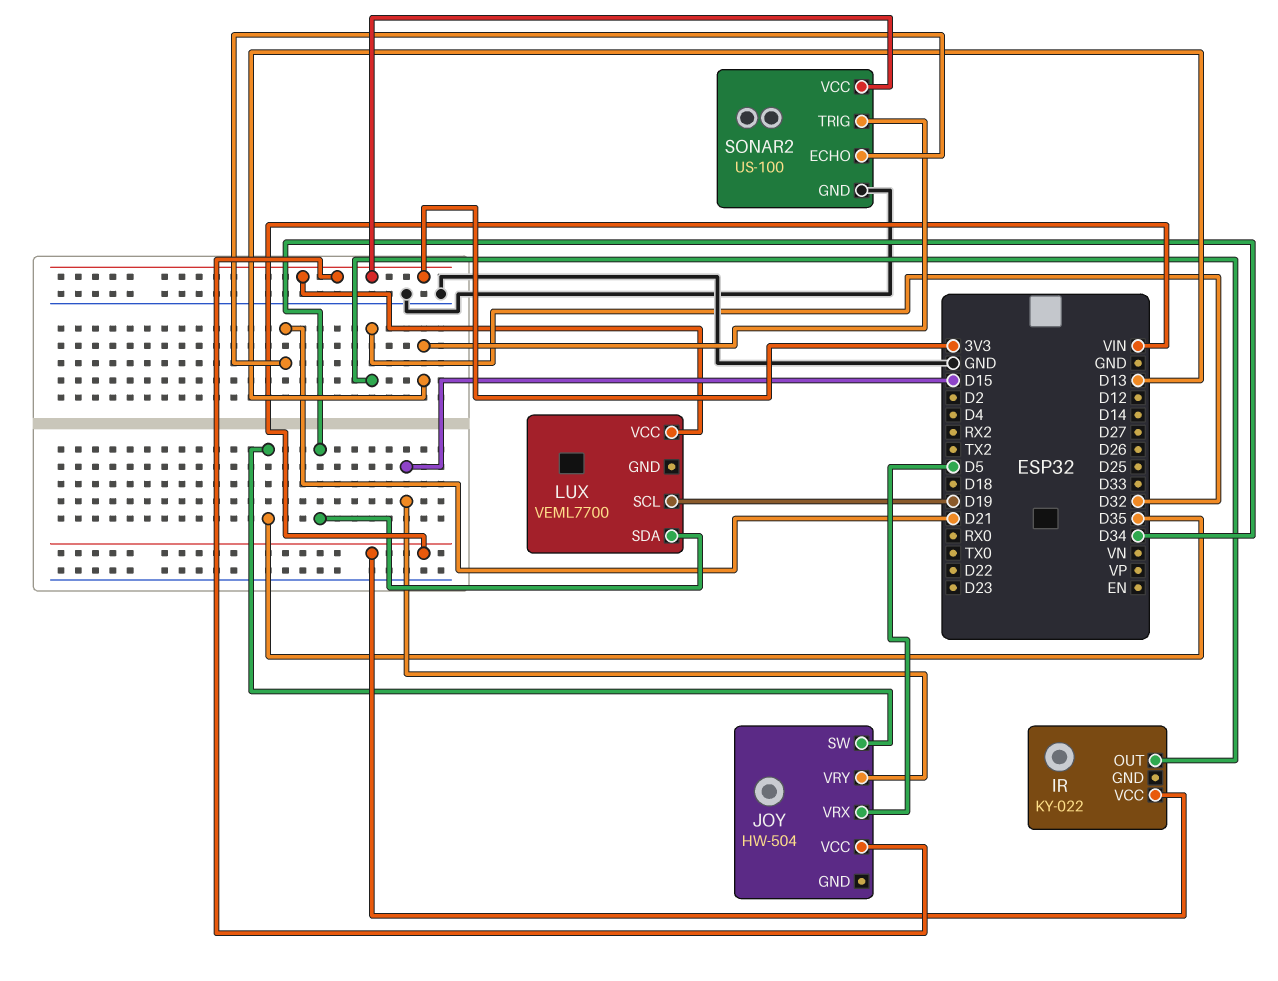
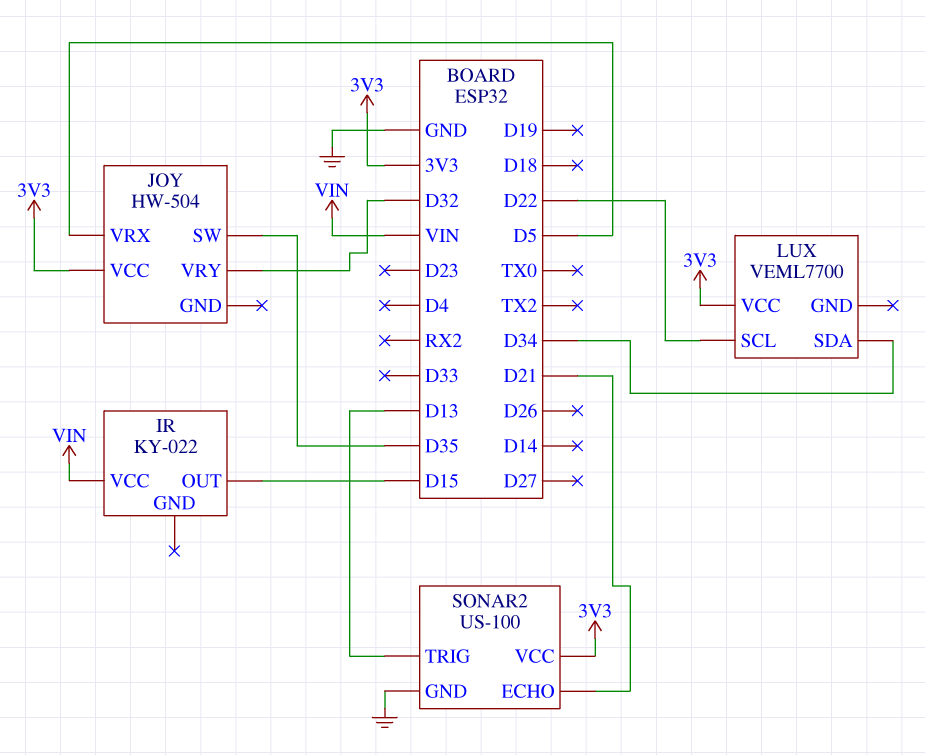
IR pin OUT: D32 -> D15
JOY pin VRY: D15 -> D32
LUX pin SCL: D19 -> D22

